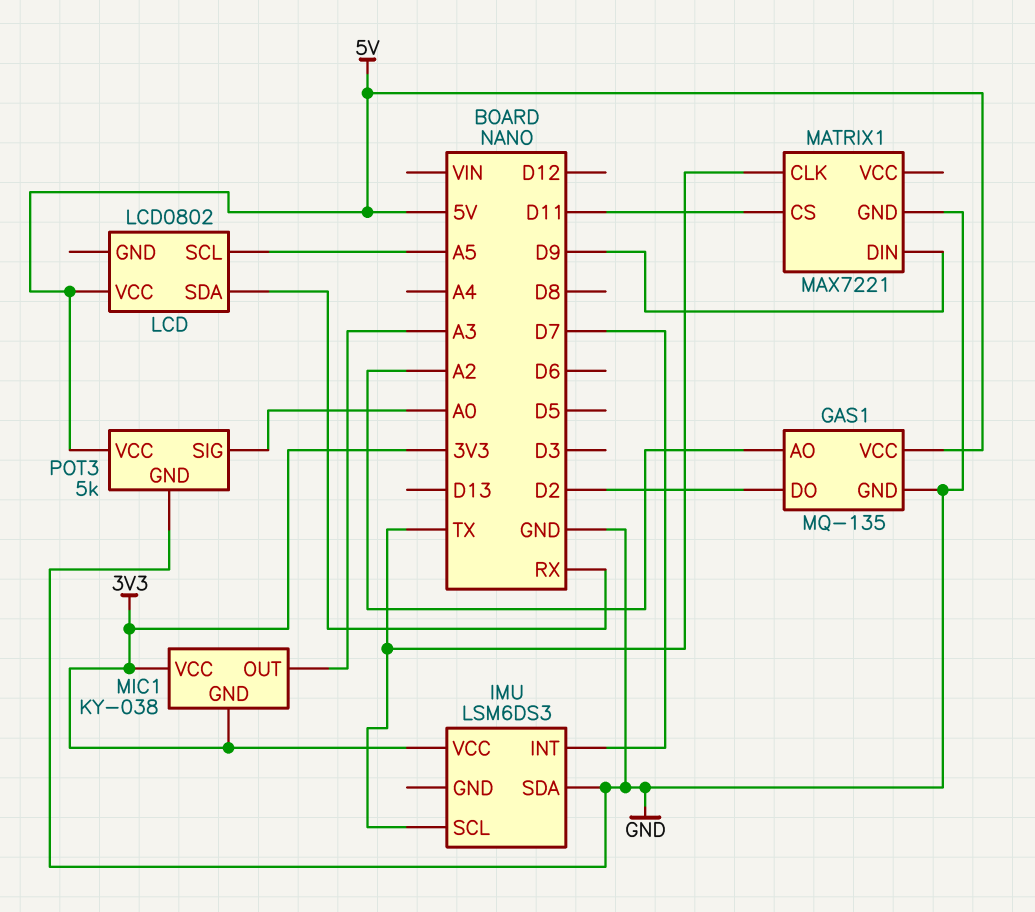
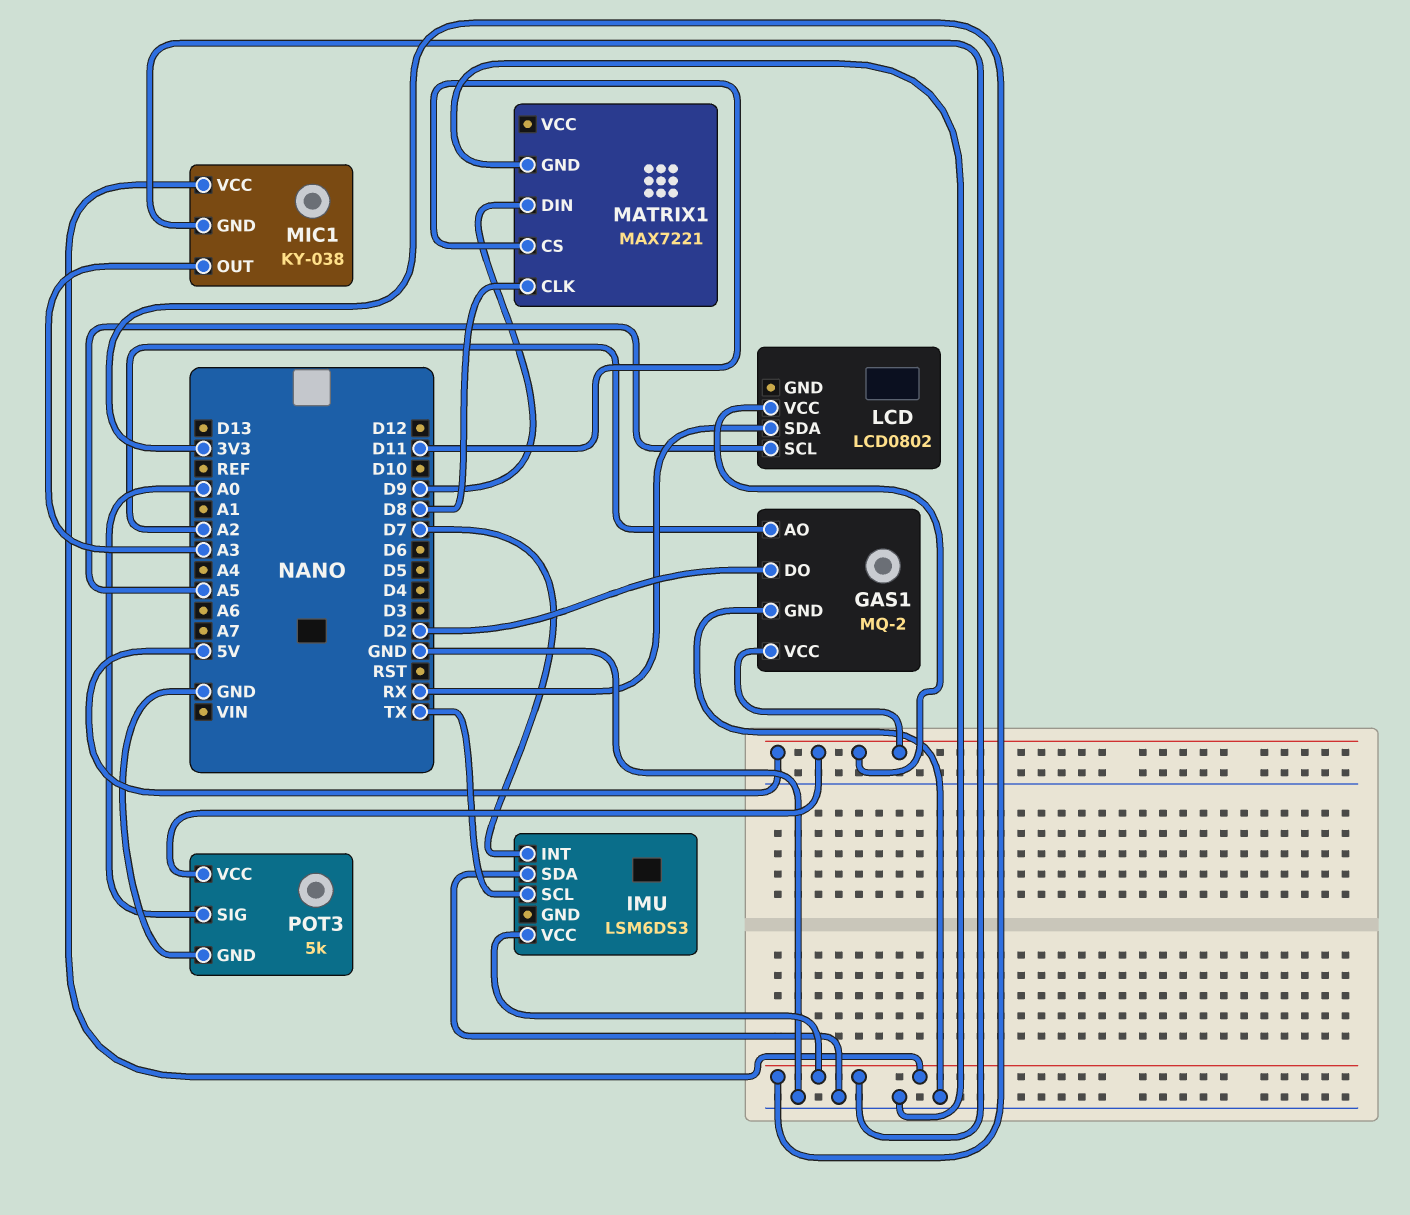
GAS1: MQ-135 -> MQ-2
MATRIX1 pin CLK: TX -> D8

